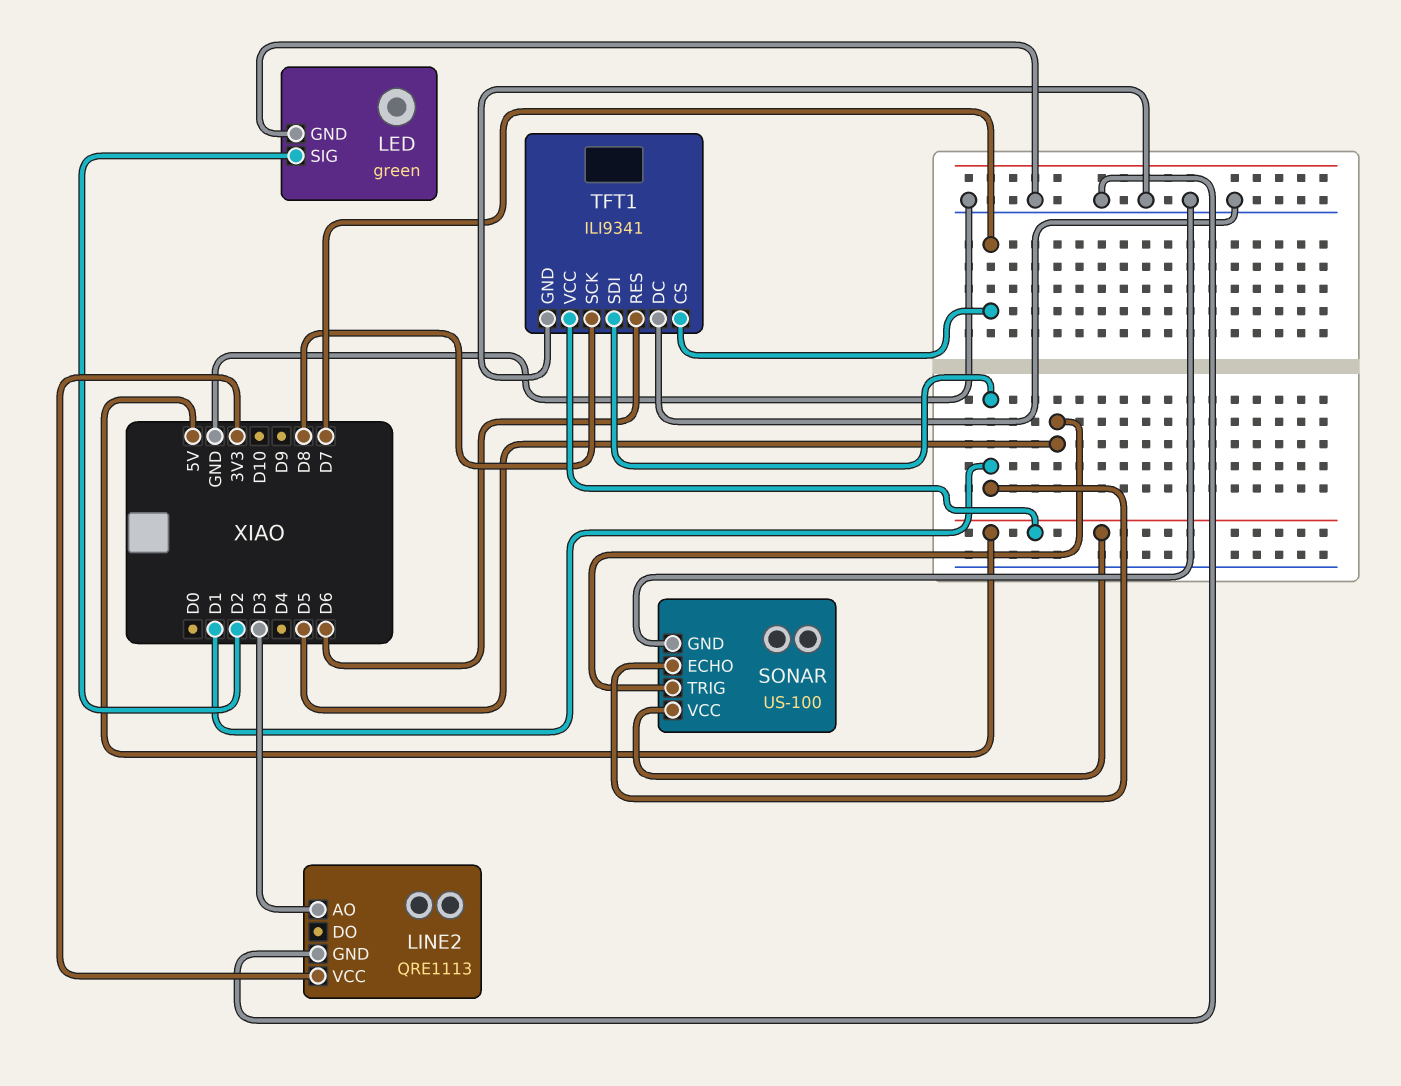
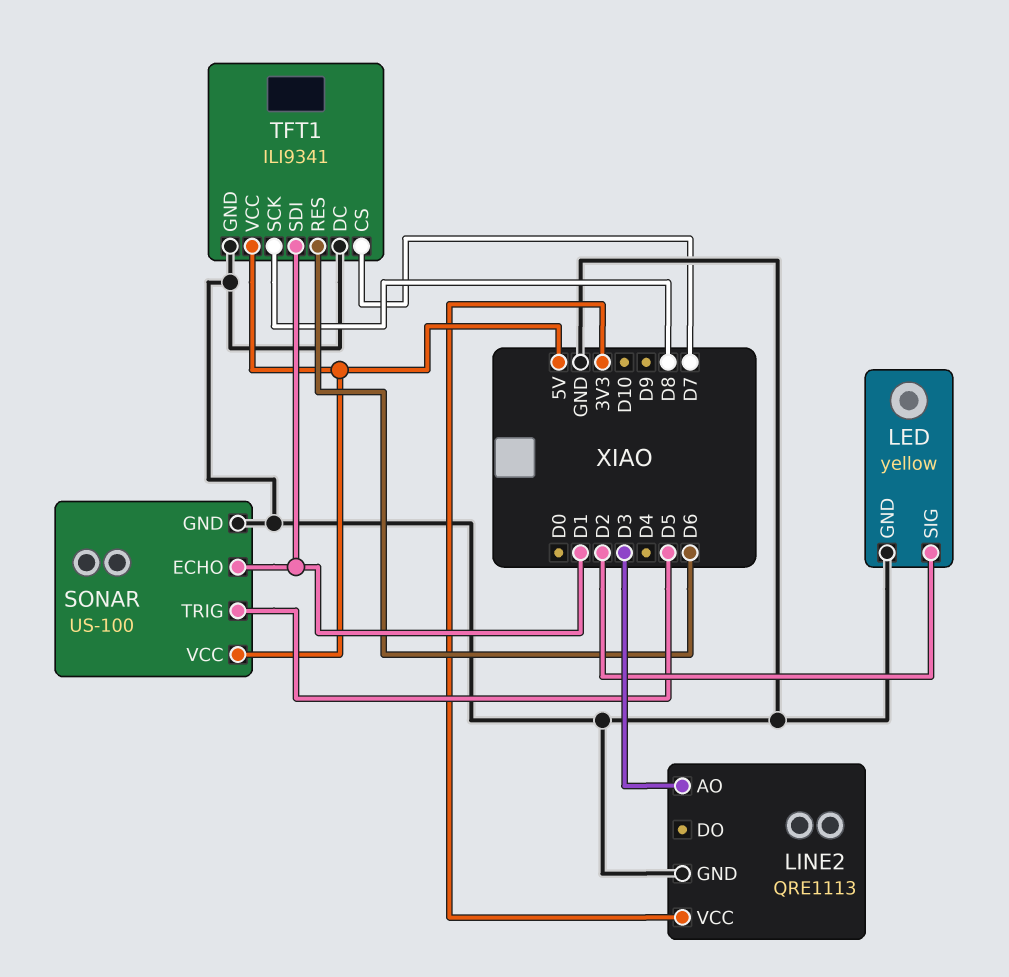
LED: green -> yellow

